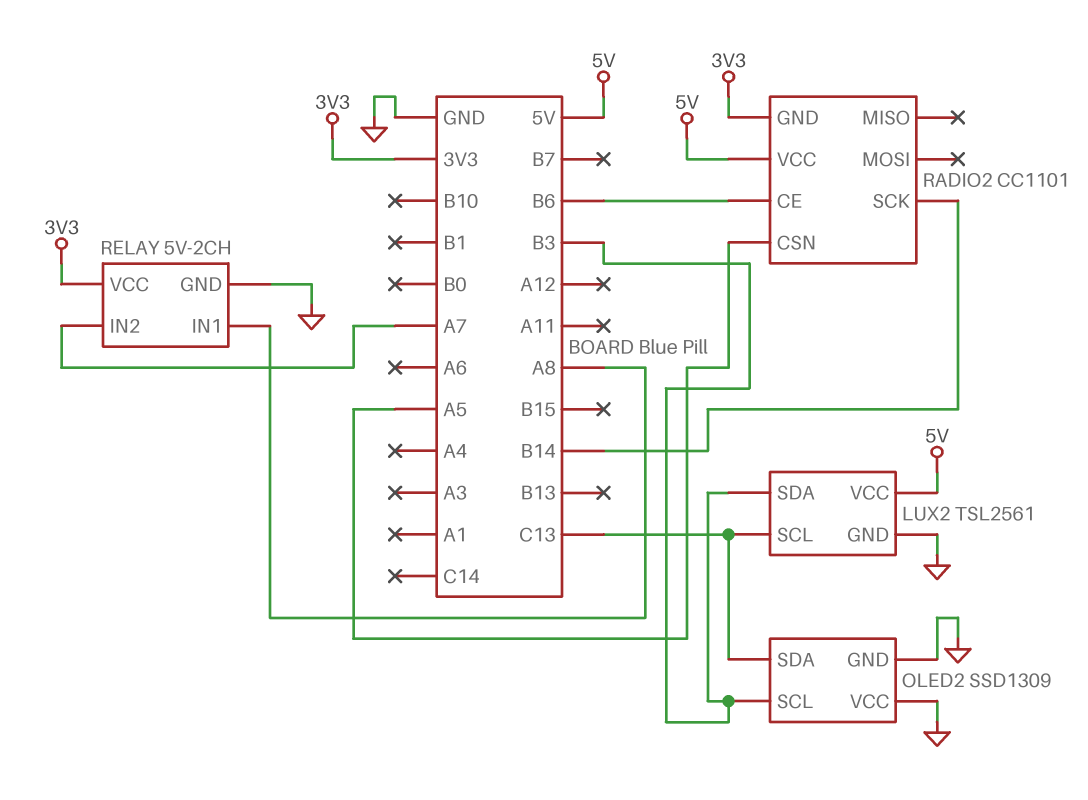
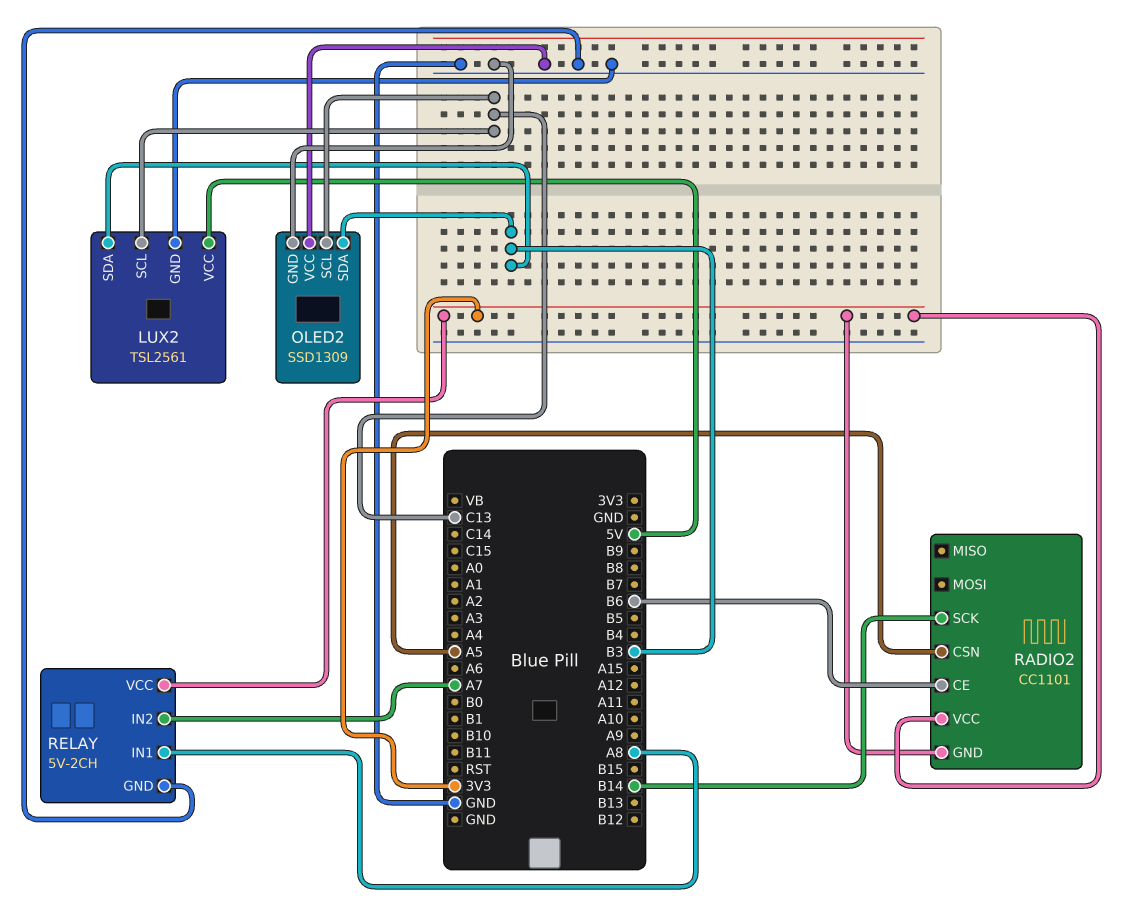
OLED2 pin SCL: B3 -> C13
OLED2 pin SDA: C13 -> B3
RADIO2 pin VCC: 5V -> 3V3

